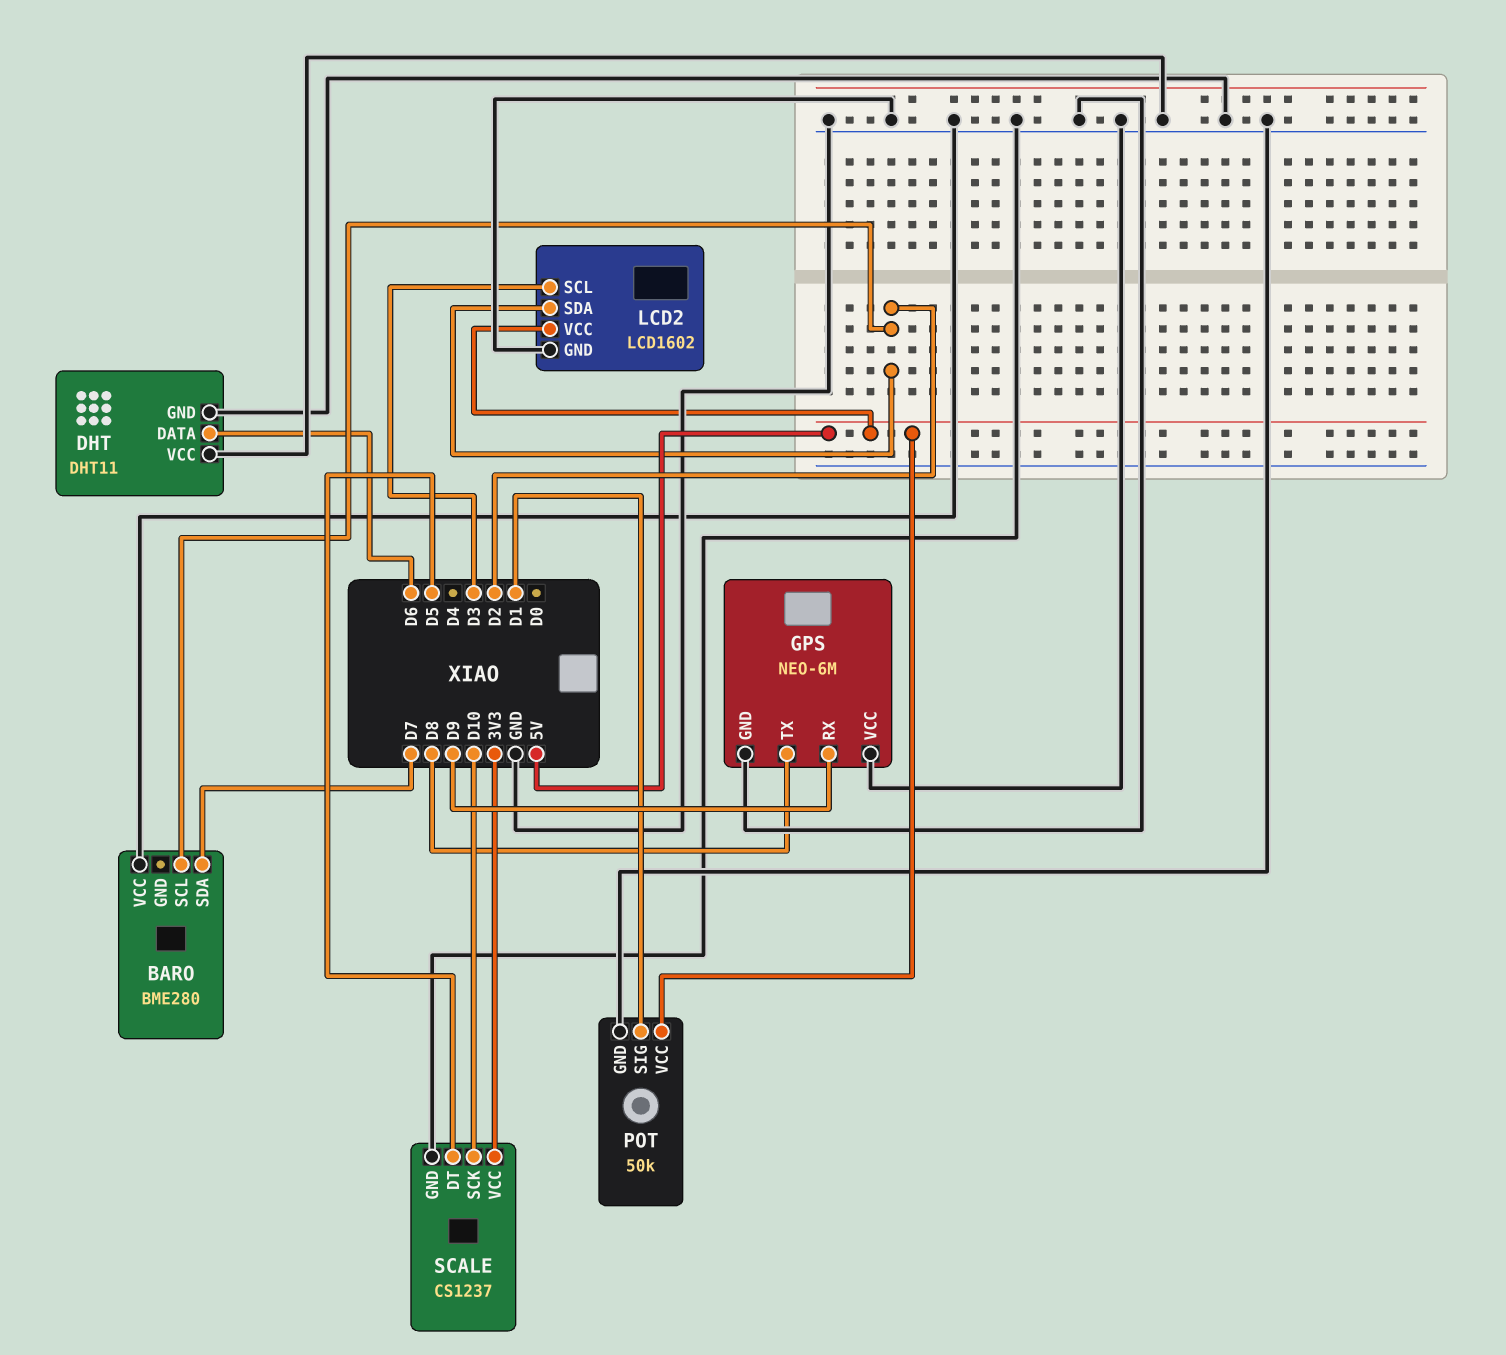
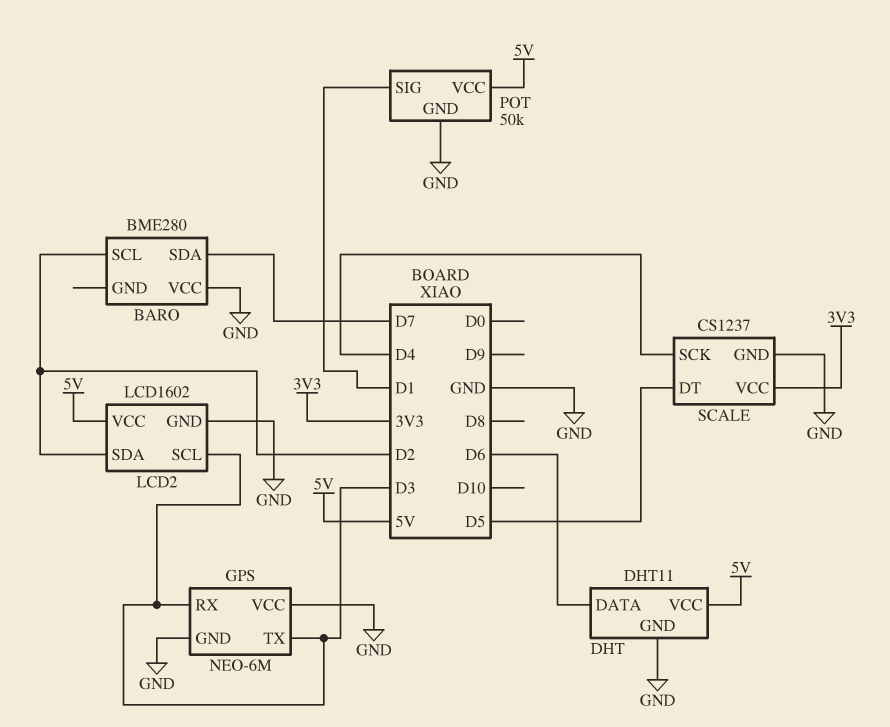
DHT pin VCC: GND -> 5V
GPS pin RX: D9 -> D3
GPS pin TX: D8 -> D3
SCALE pin SCK: D10 -> D4

